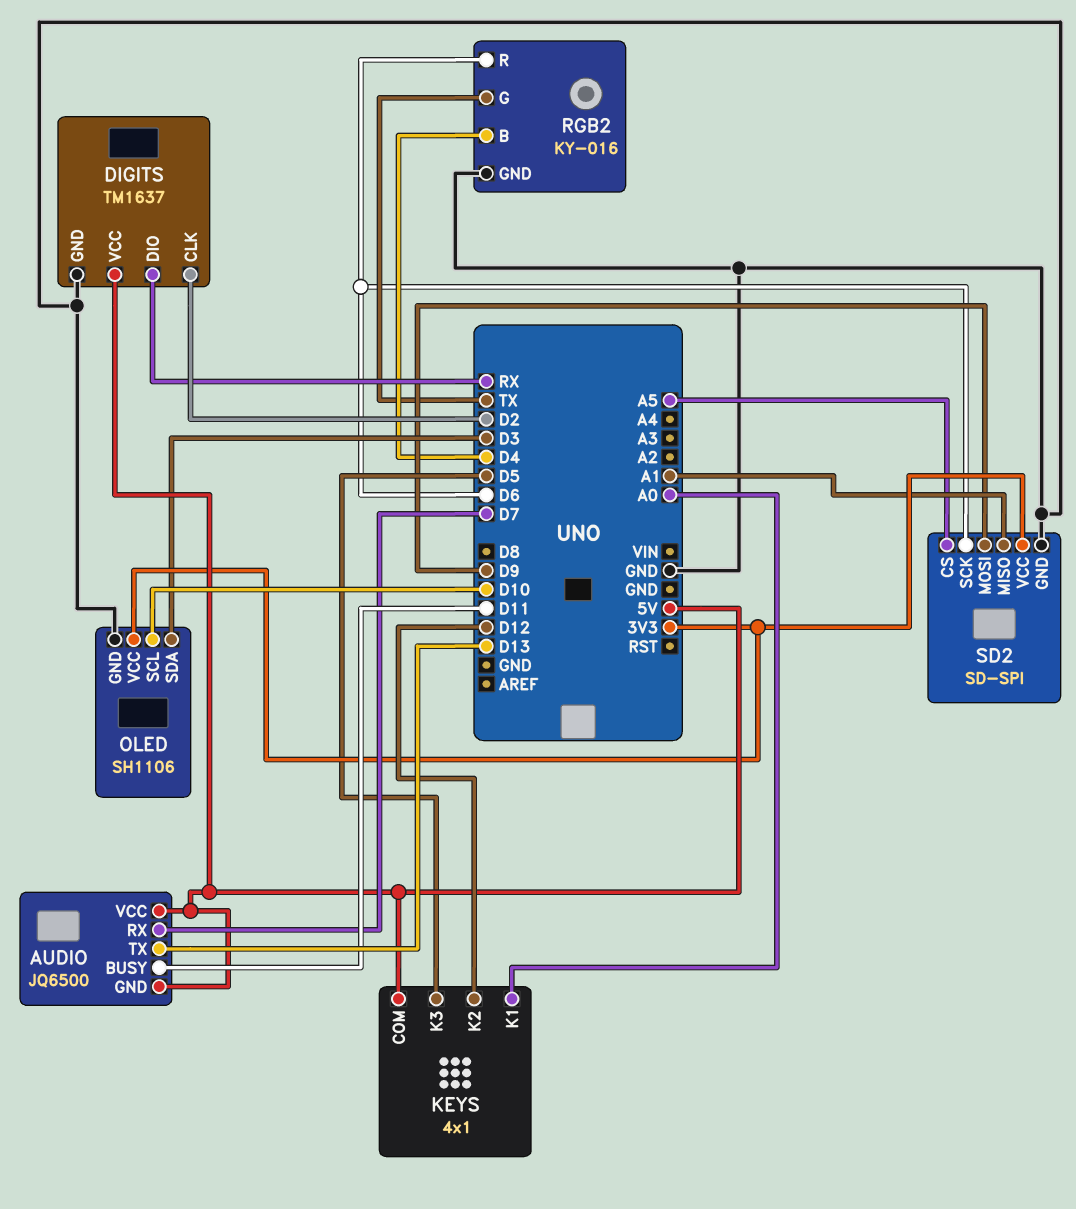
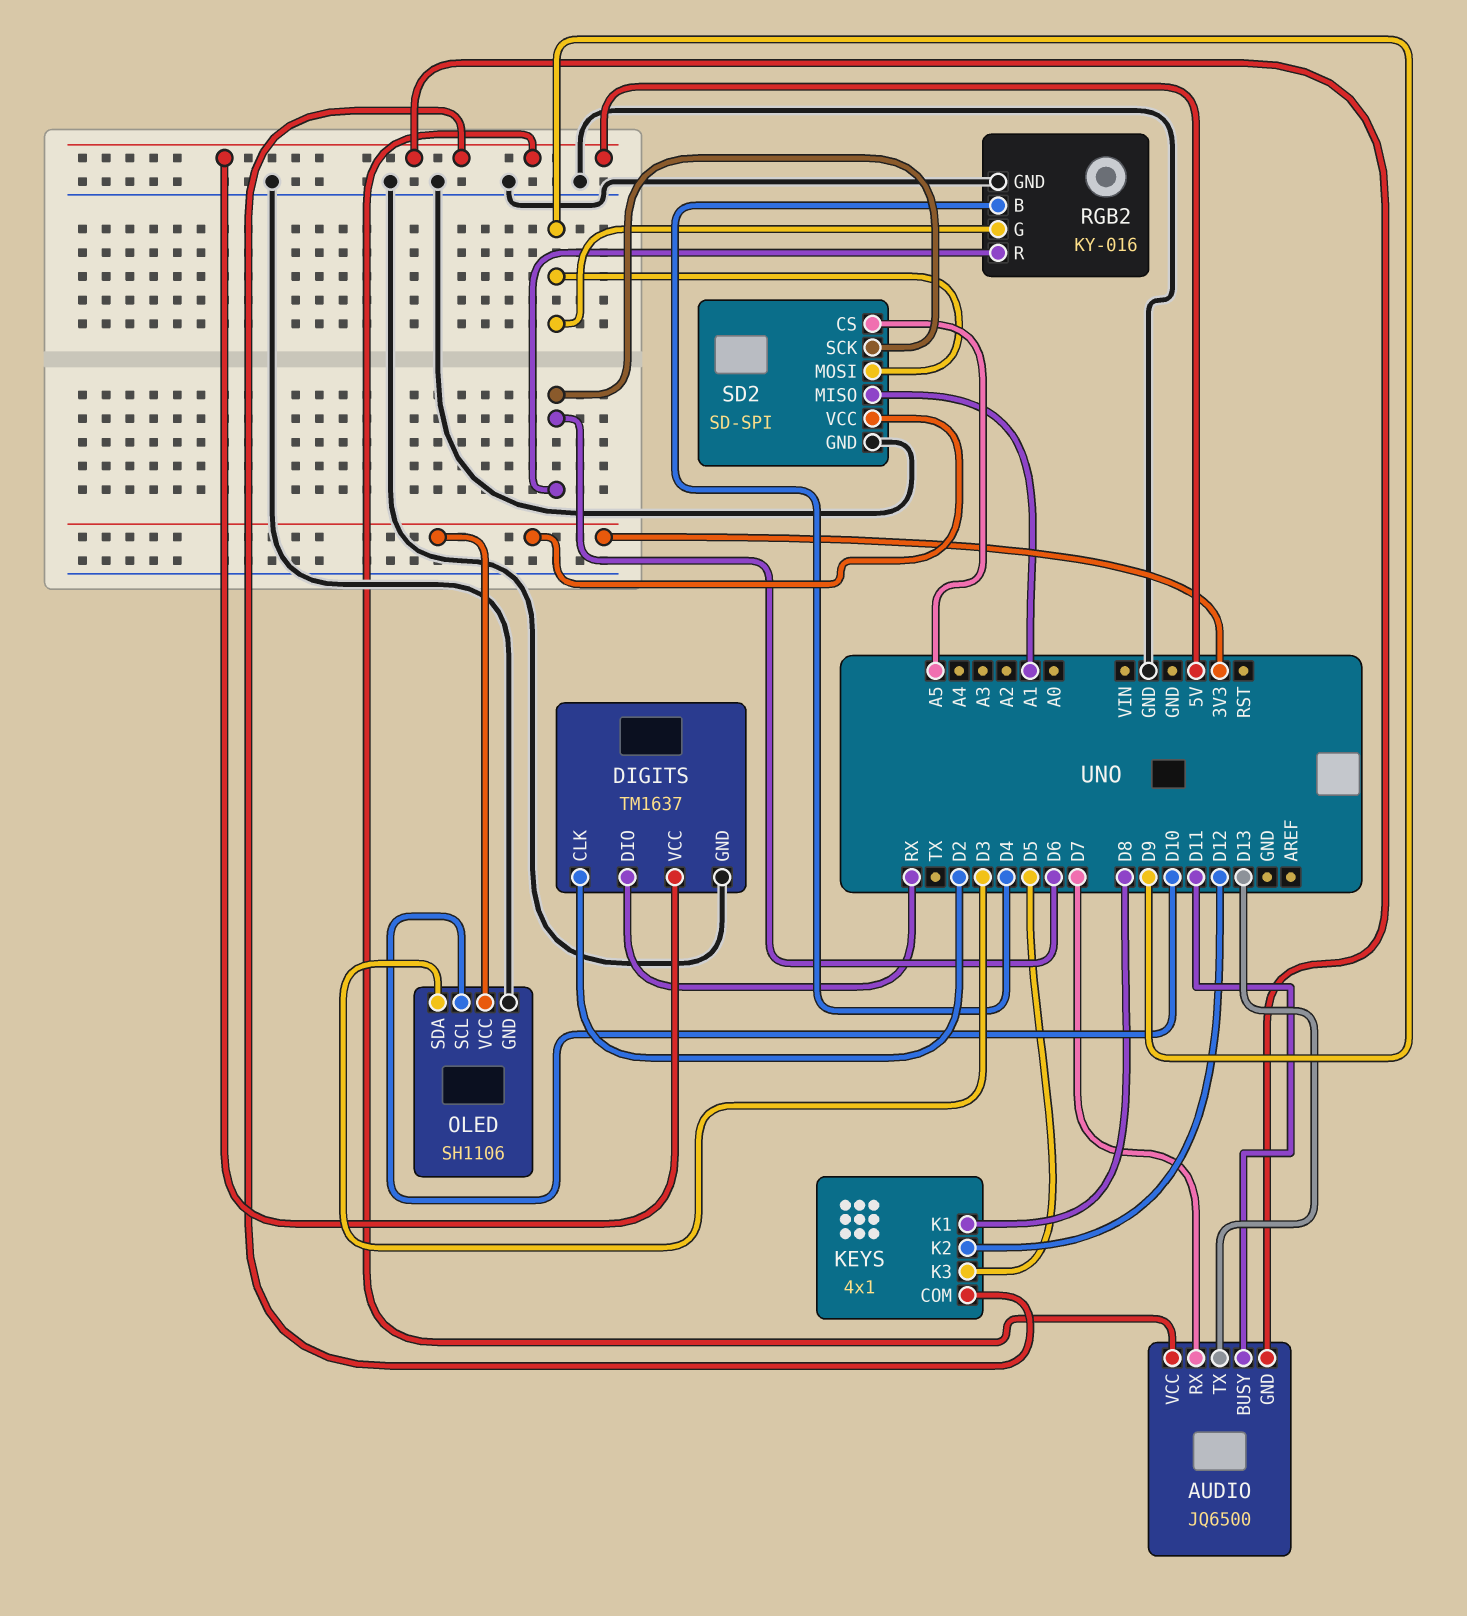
KEYS pin K1: A0 -> D8
RGB2 pin G: TX -> D9

